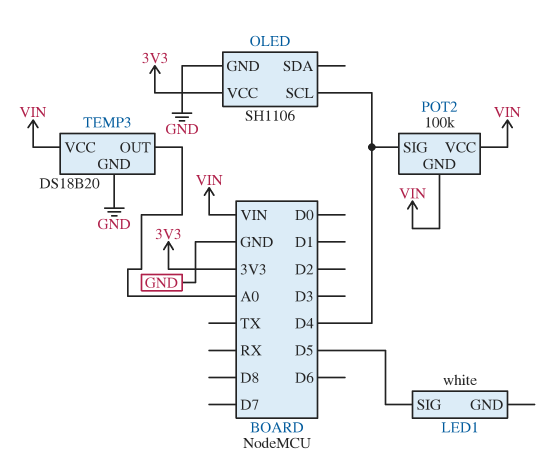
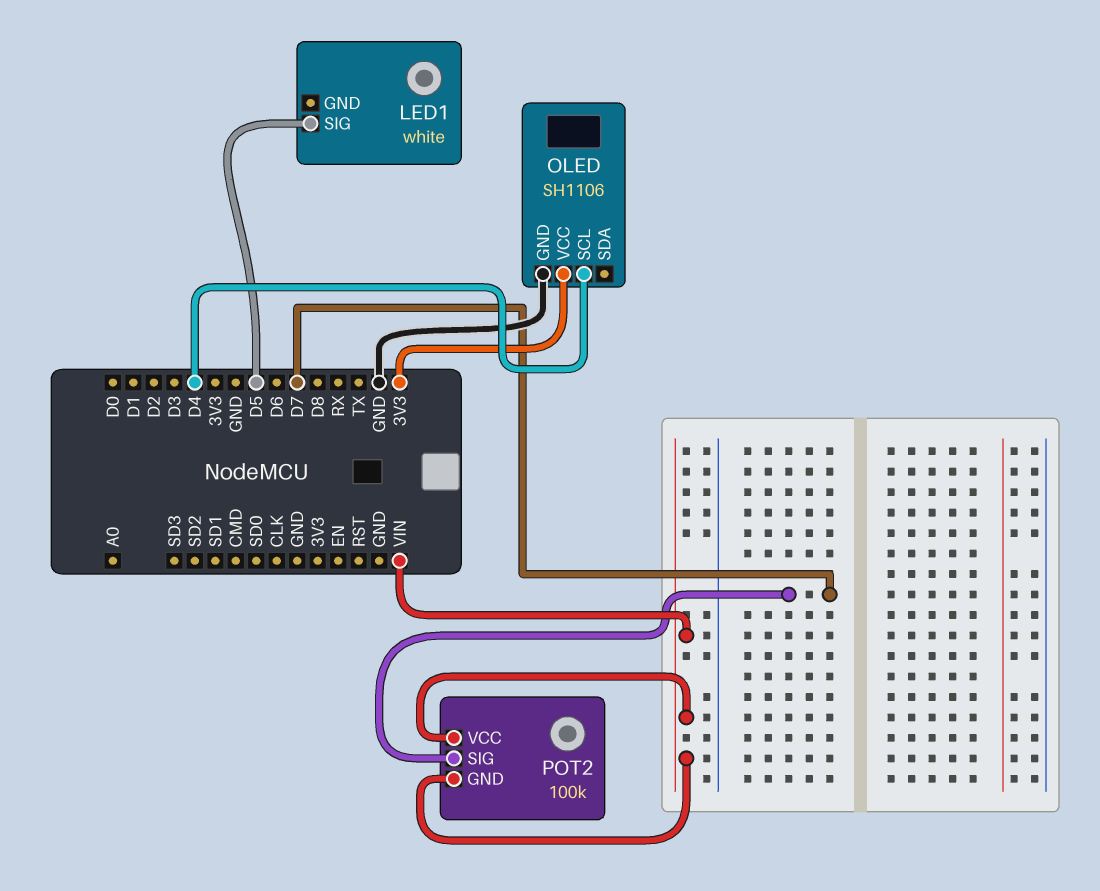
POT2 pin SIG: D4 -> D7
TEMP3: DS18B20 -> none
TEMP3 pin GND: GND -> none
TEMP3 pin OUT: A0 -> none
TEMP3 pin VCC: VIN -> none

